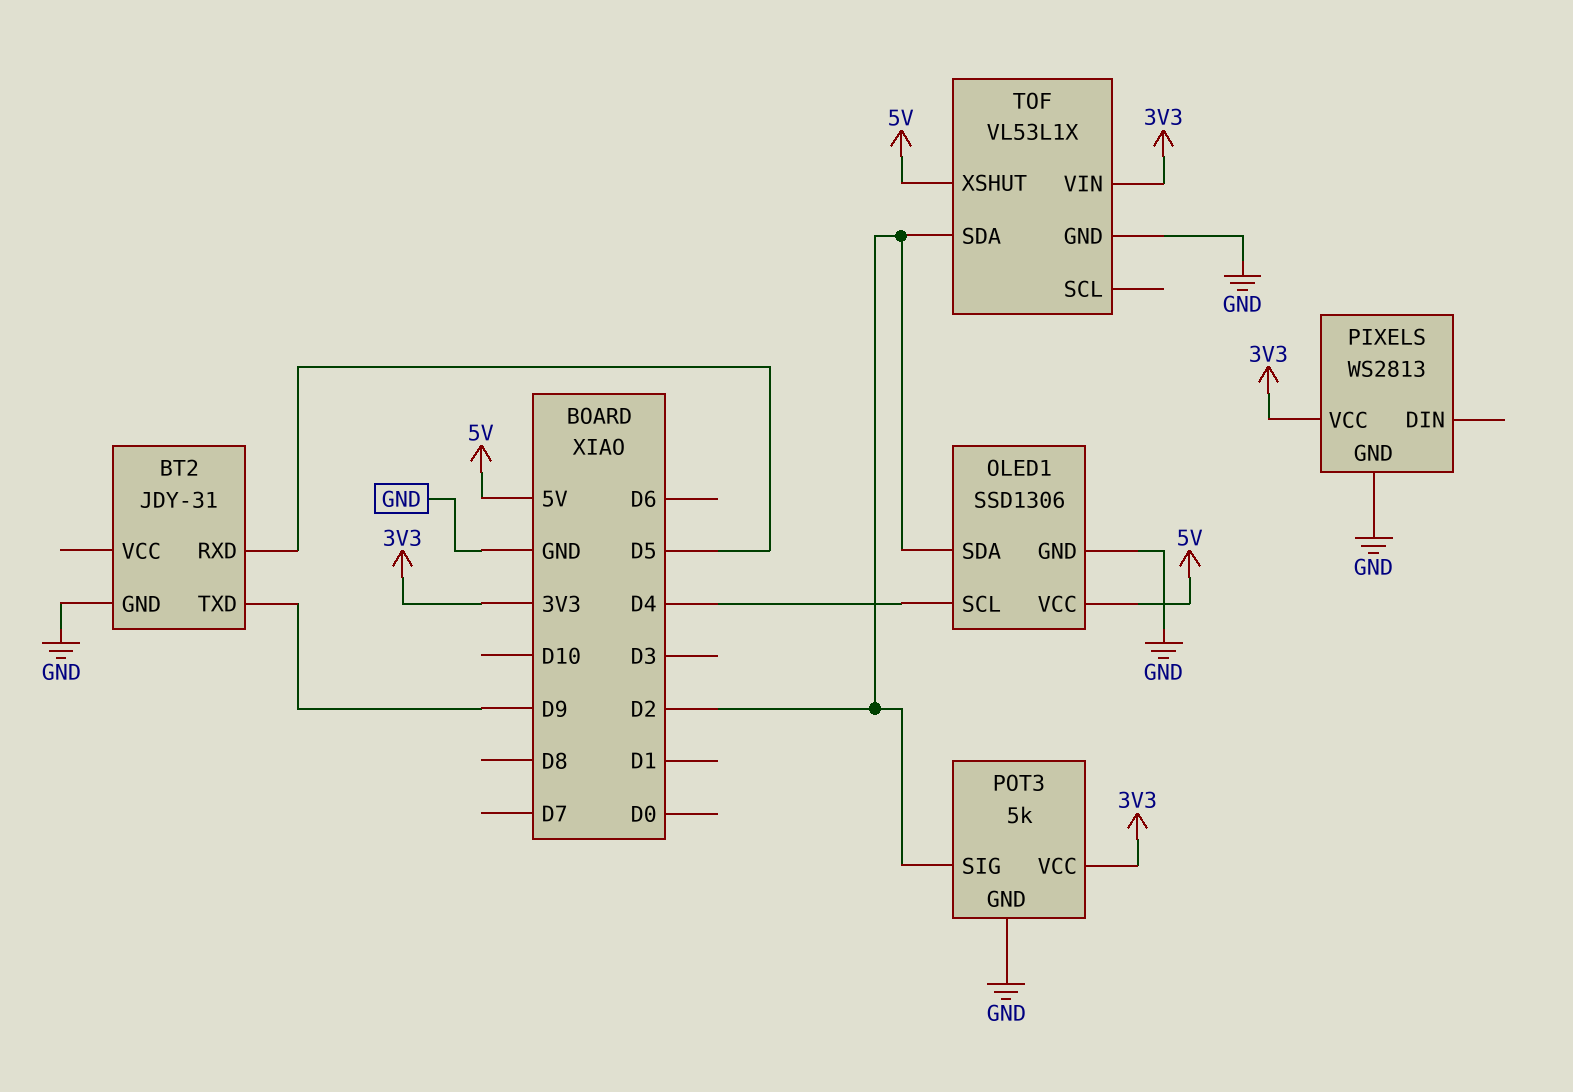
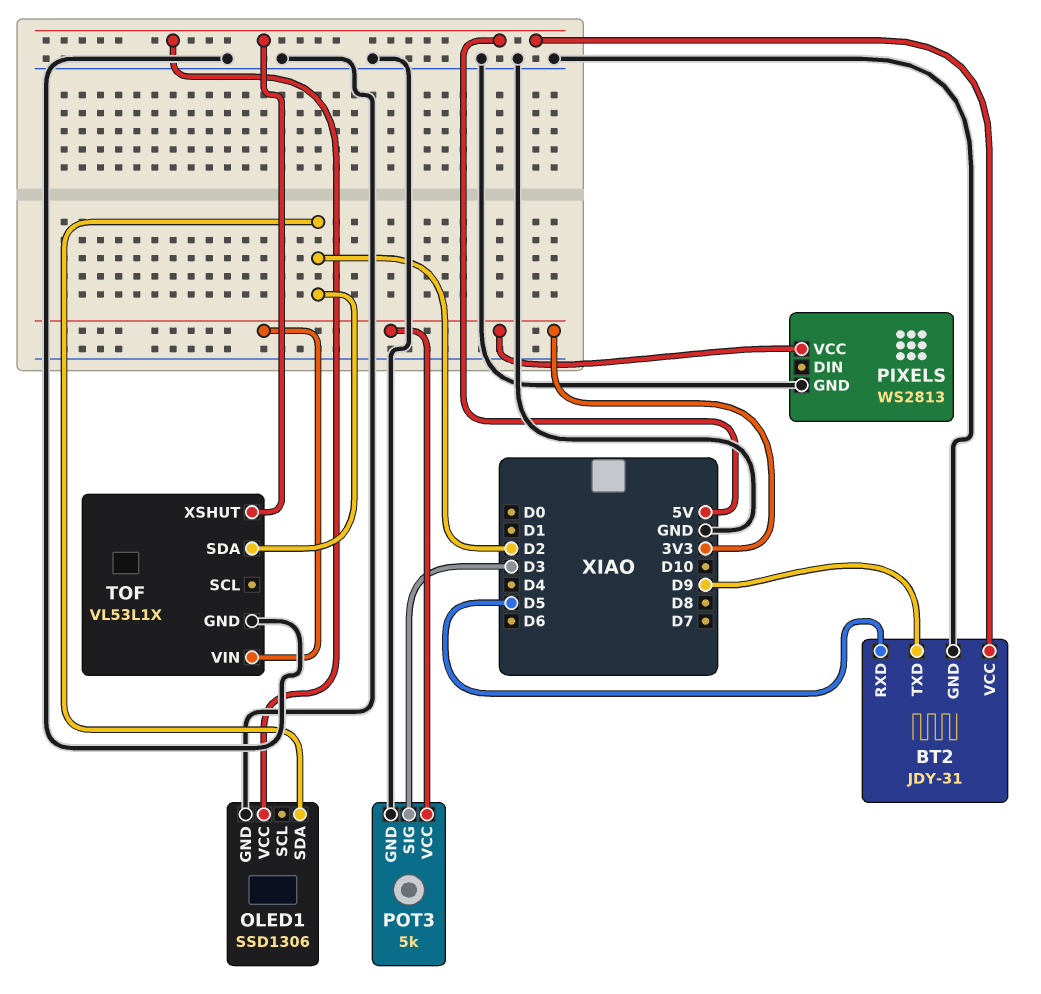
BT2 pin VCC: none -> 5V
OLED1 pin SCL: D4 -> none
POT3 pin SIG: D2 -> D3

